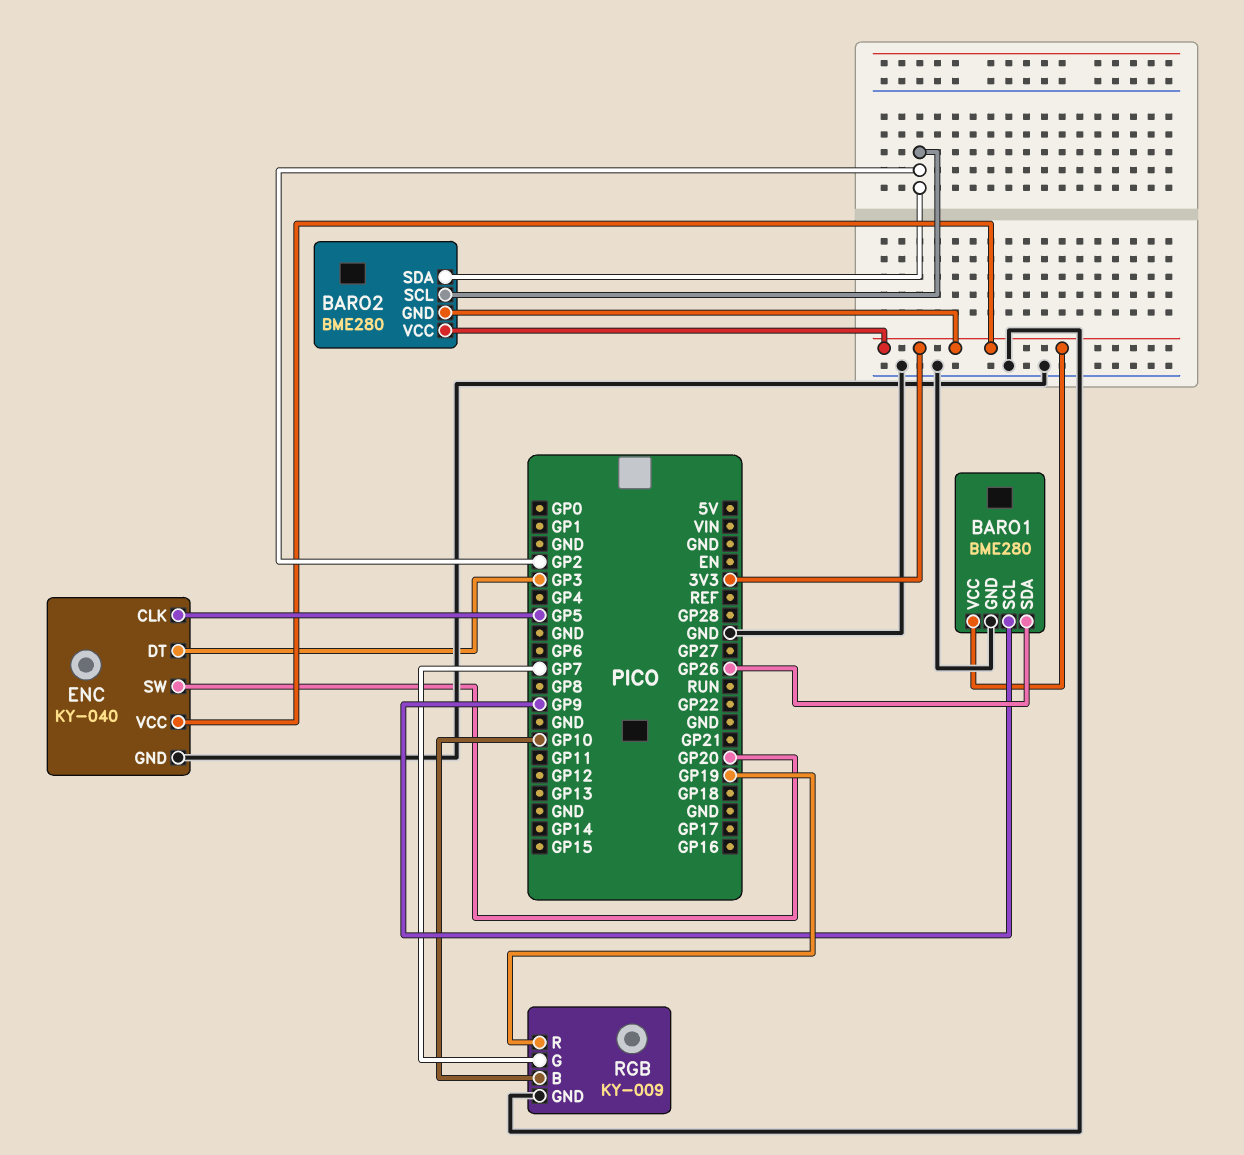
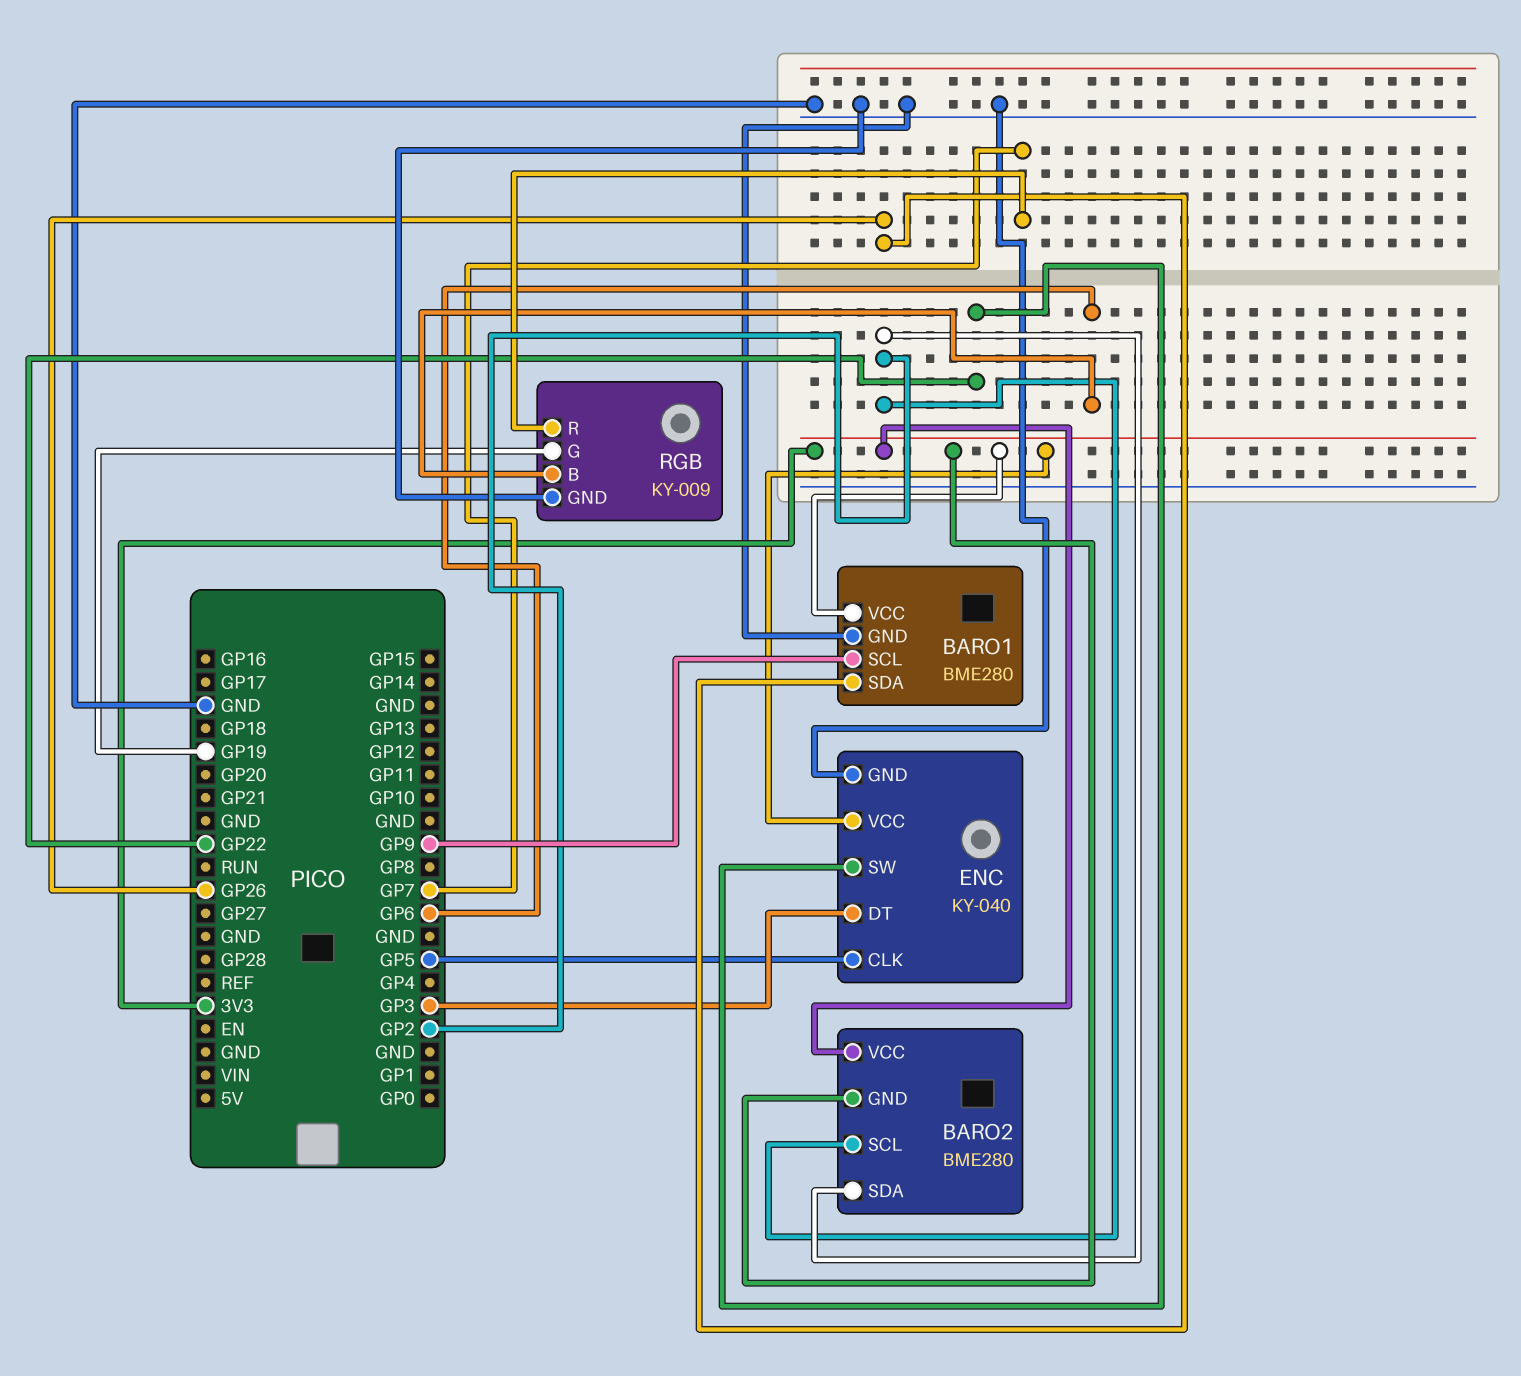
ENC pin SW: GP20 -> GP22
RGB pin B: GP10 -> GP6
RGB pin G: GP7 -> GP19
RGB pin R: GP19 -> GP7

